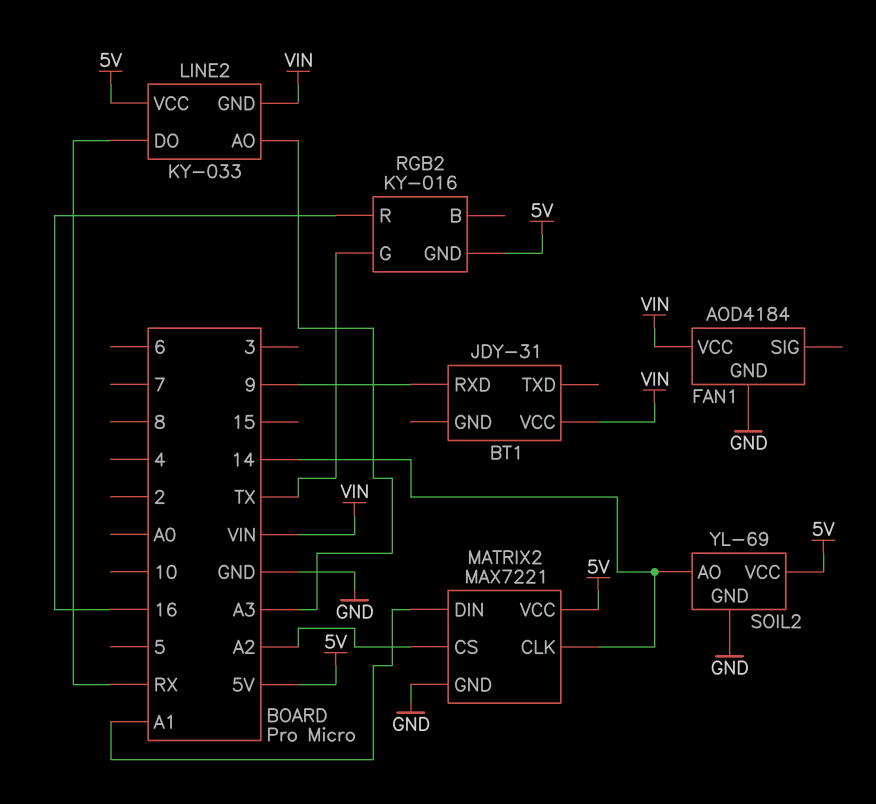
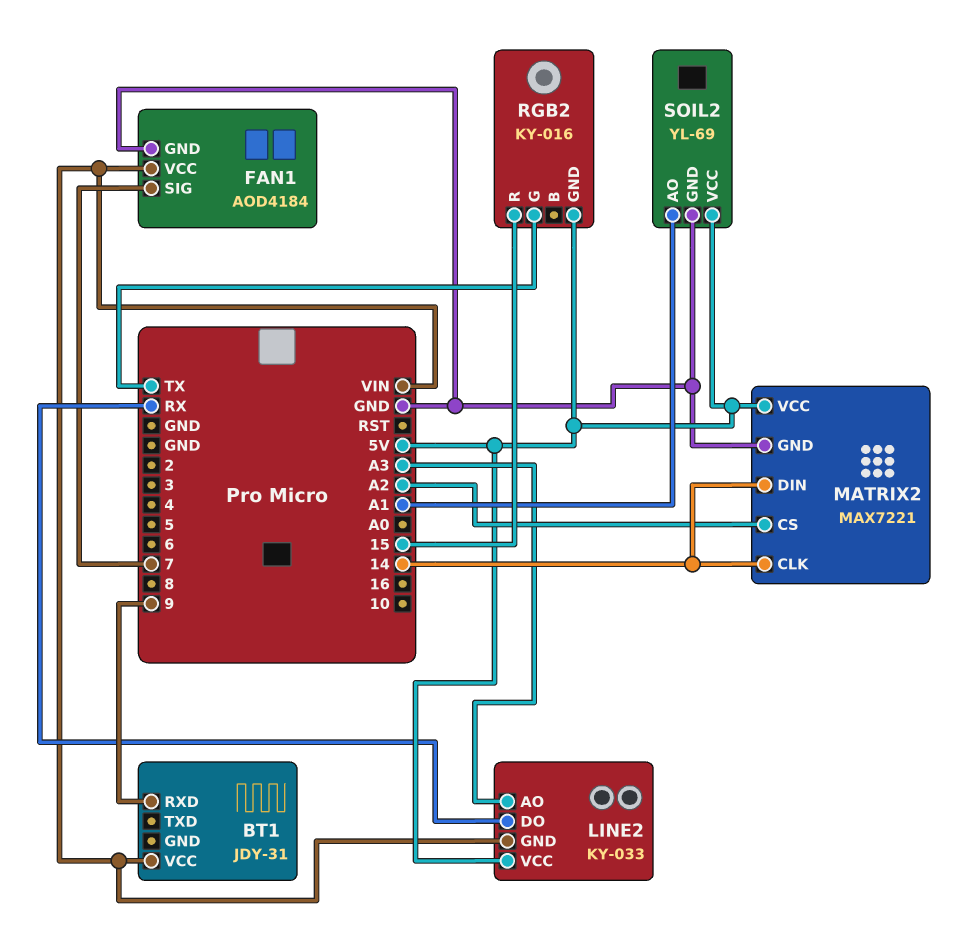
FAN1 pin SIG: none -> 7
MATRIX2 pin DIN: A1 -> 14
RGB2 pin R: 16 -> 15
SOIL2 pin AO: 14 -> A1

